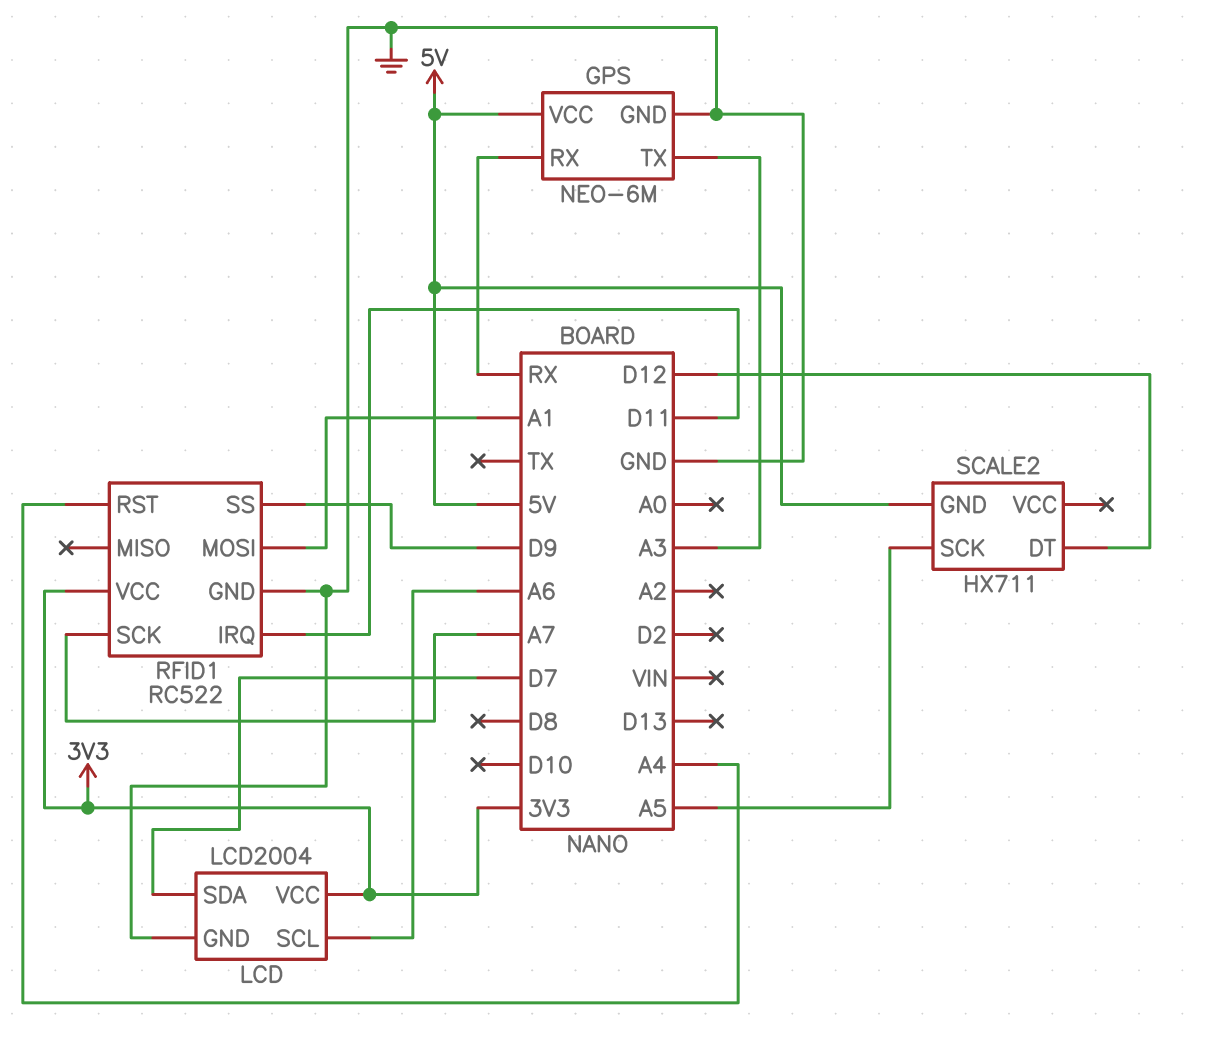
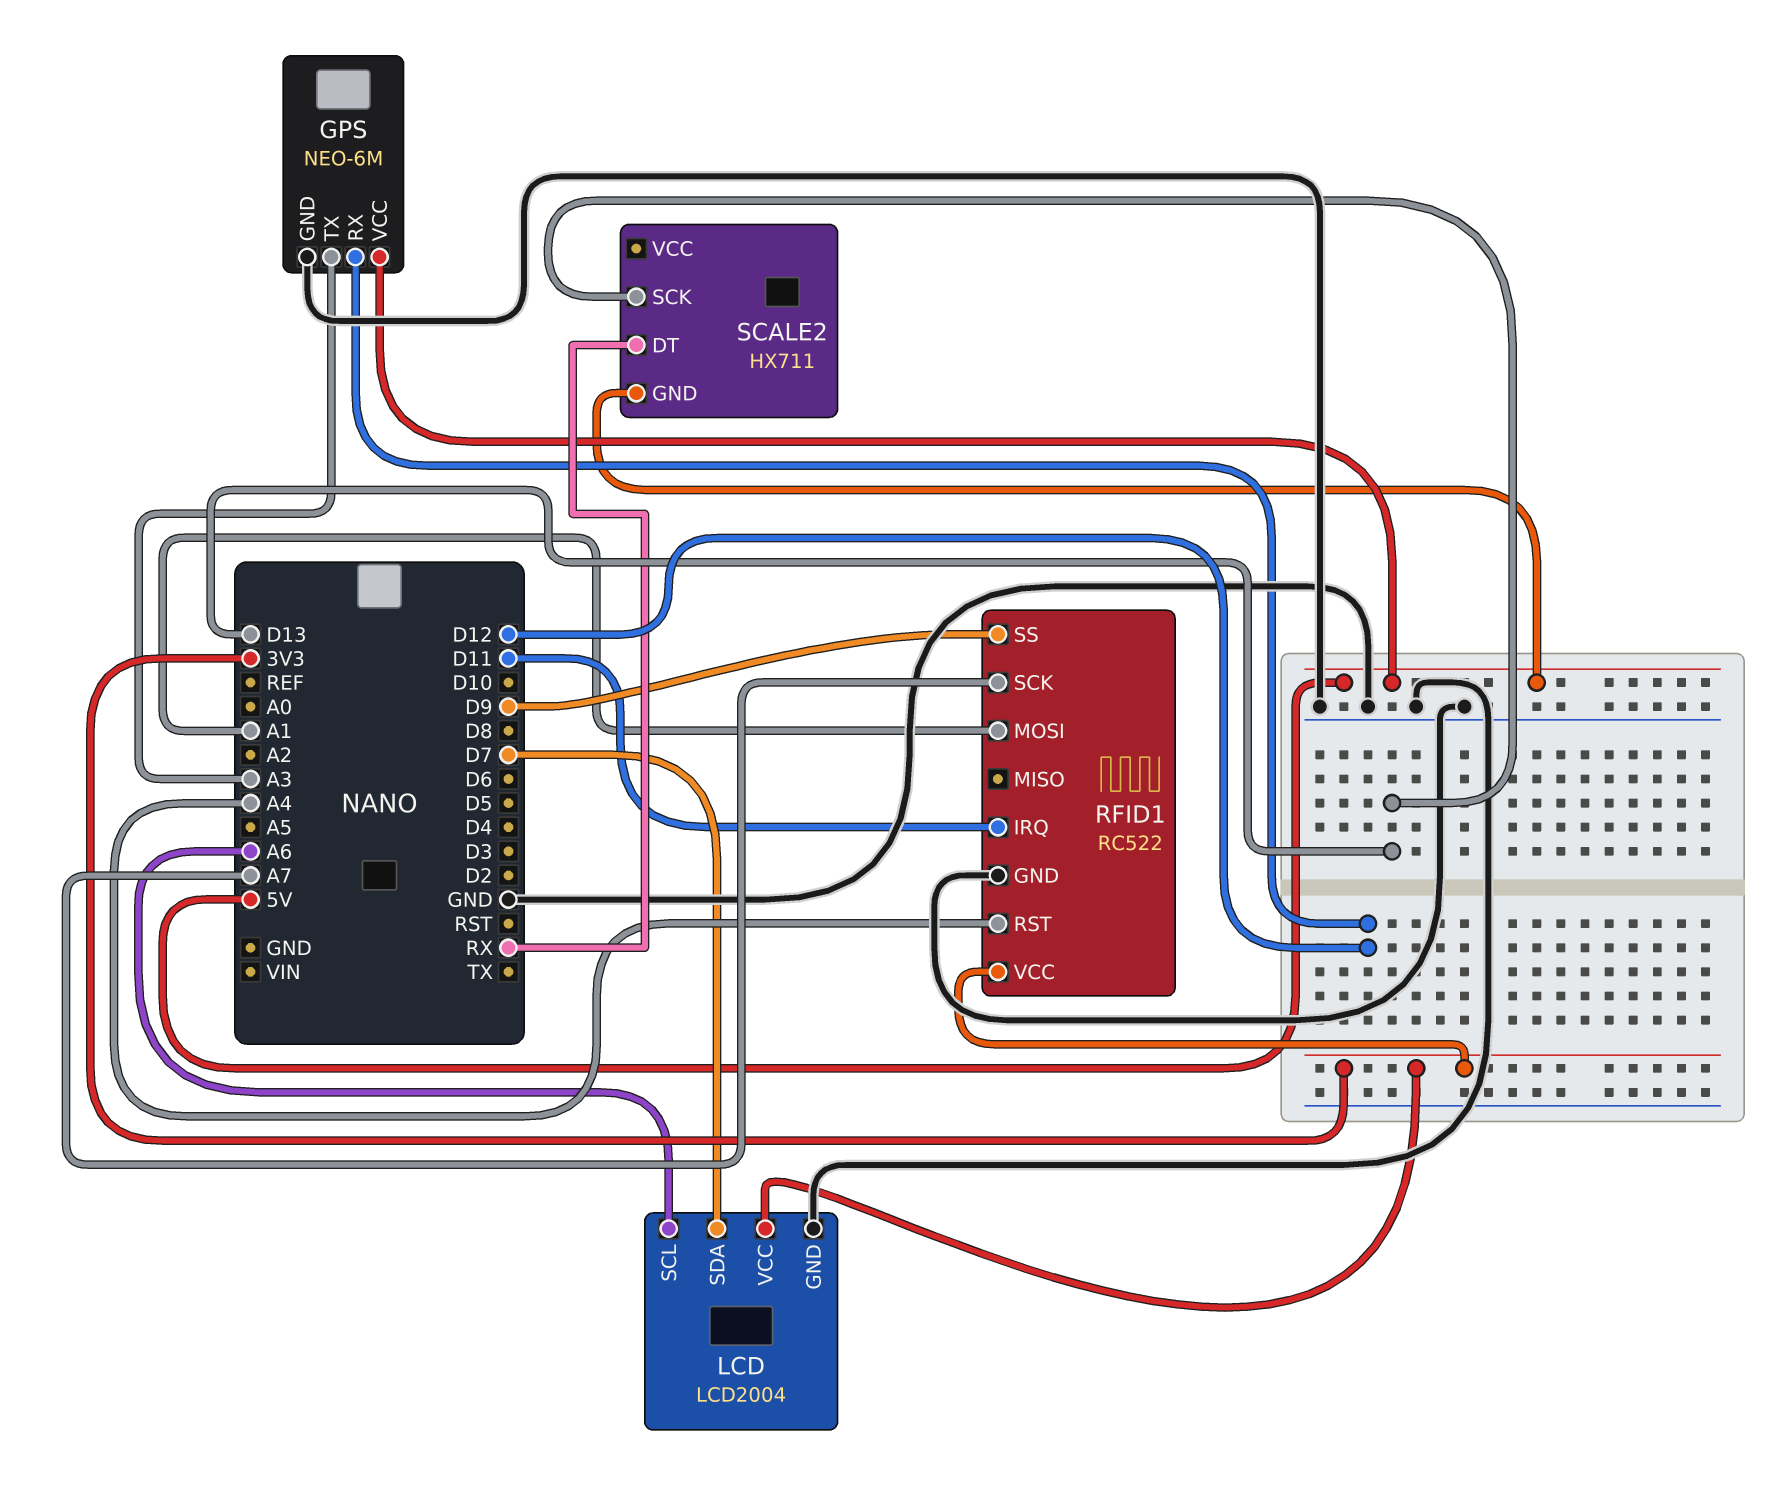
GPS pin RX: RX -> D12
SCALE2 pin DT: D12 -> RX
SCALE2 pin SCK: A5 -> D13

